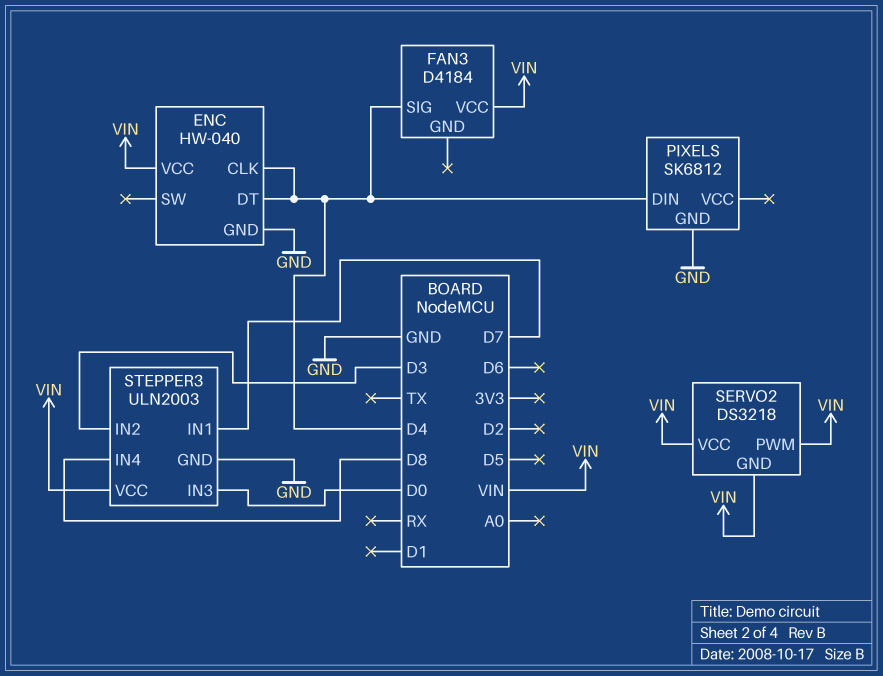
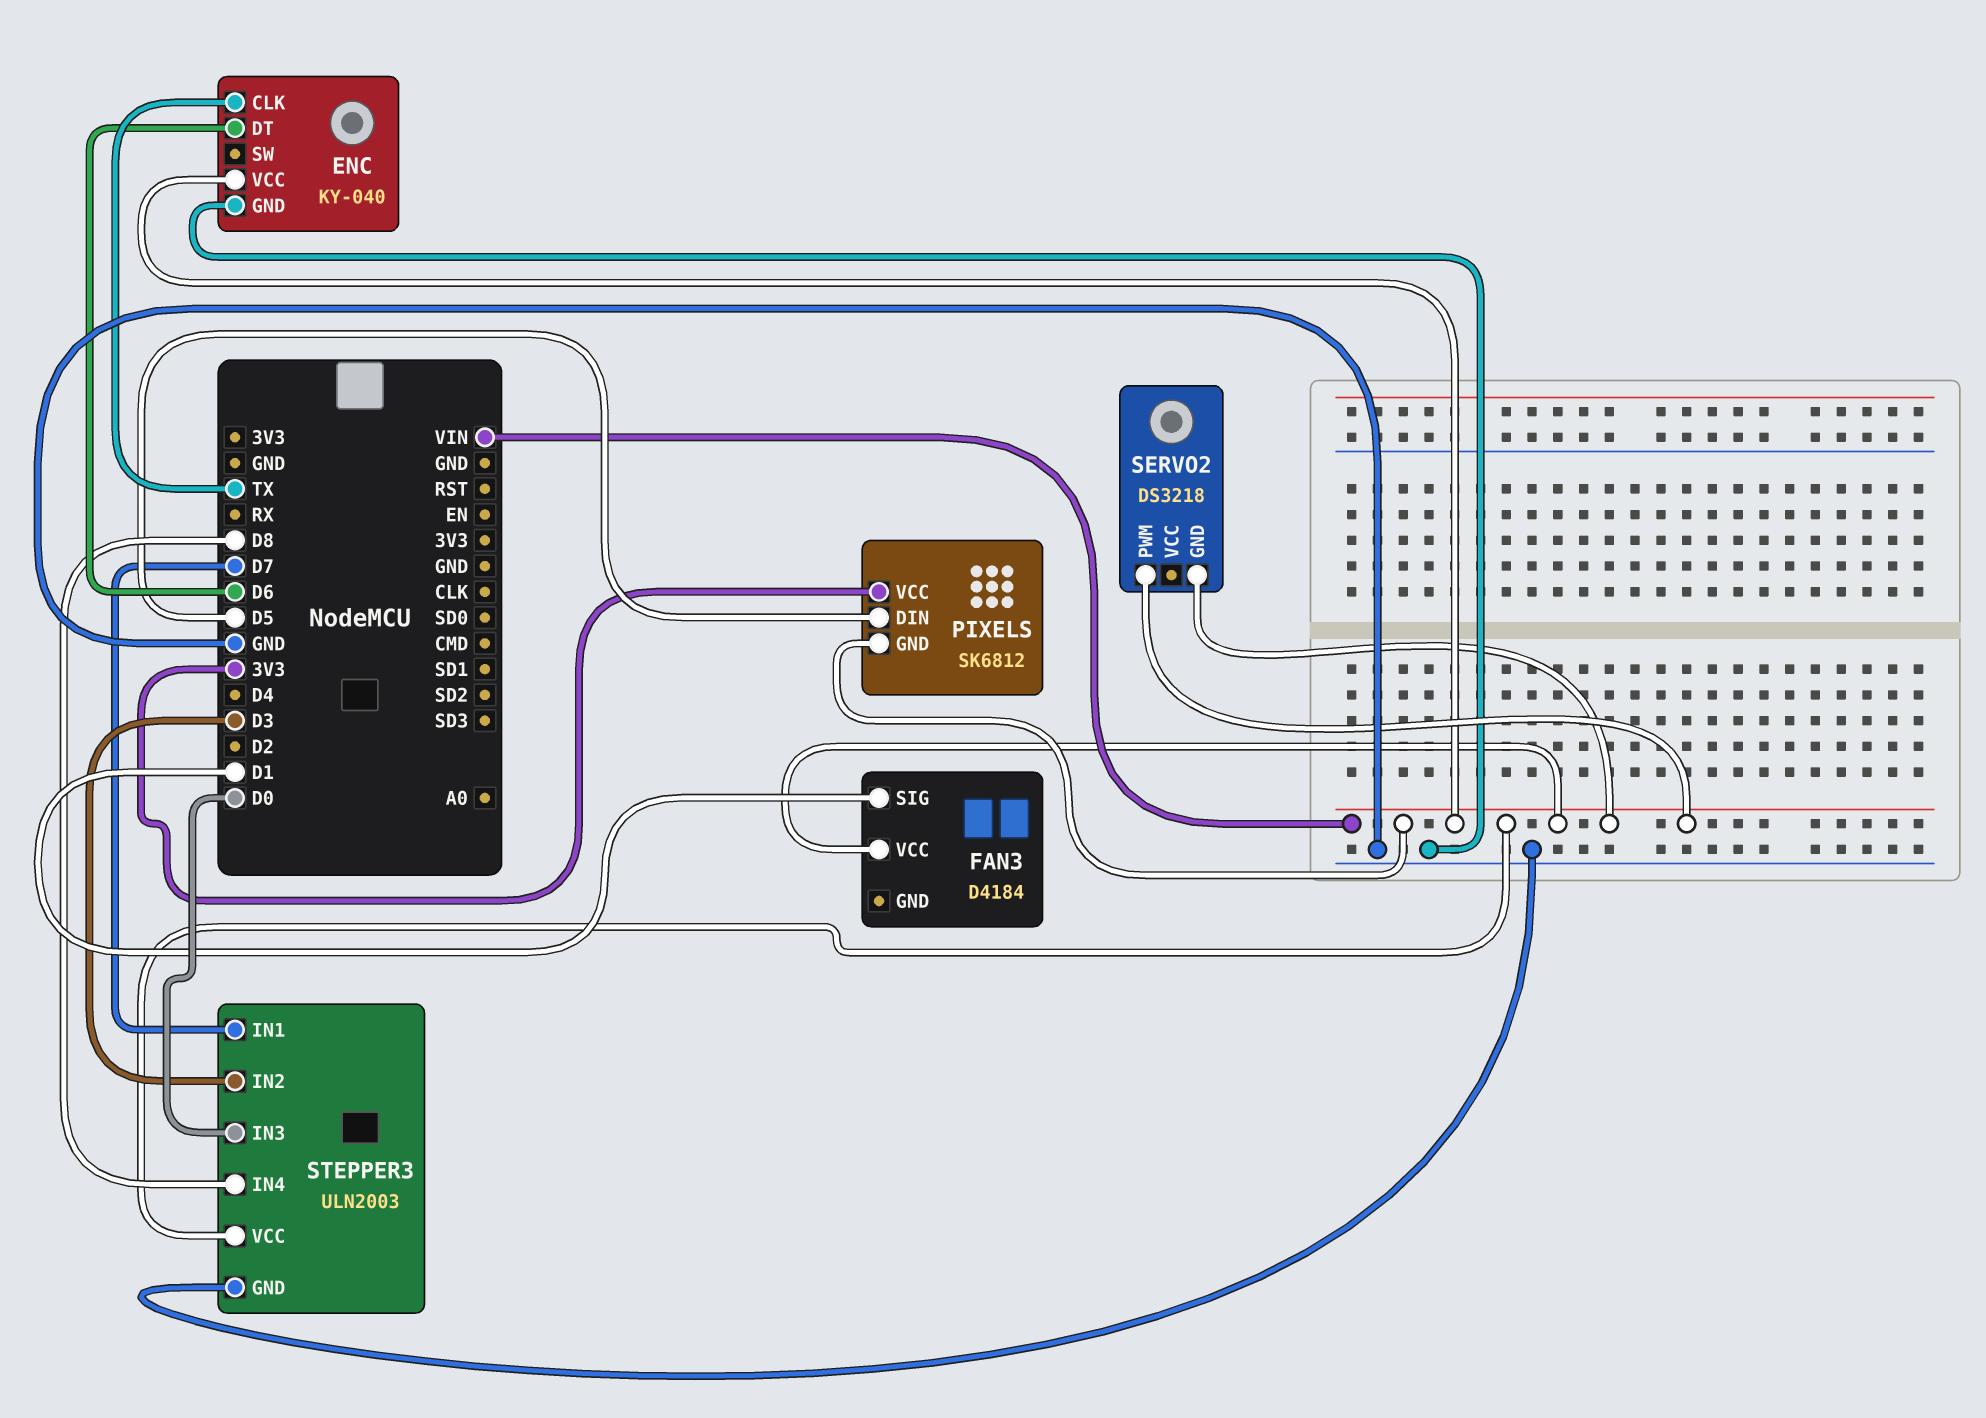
ENC: HW-040 -> KY-040
ENC pin CLK: D4 -> TX
ENC pin DT: D4 -> D6
FAN3 pin SIG: D4 -> D1
PIXELS pin DIN: D4 -> D5
PIXELS pin GND: GND -> VIN
PIXELS pin VCC: none -> 3V3
SERVO2 pin VCC: VIN -> none

